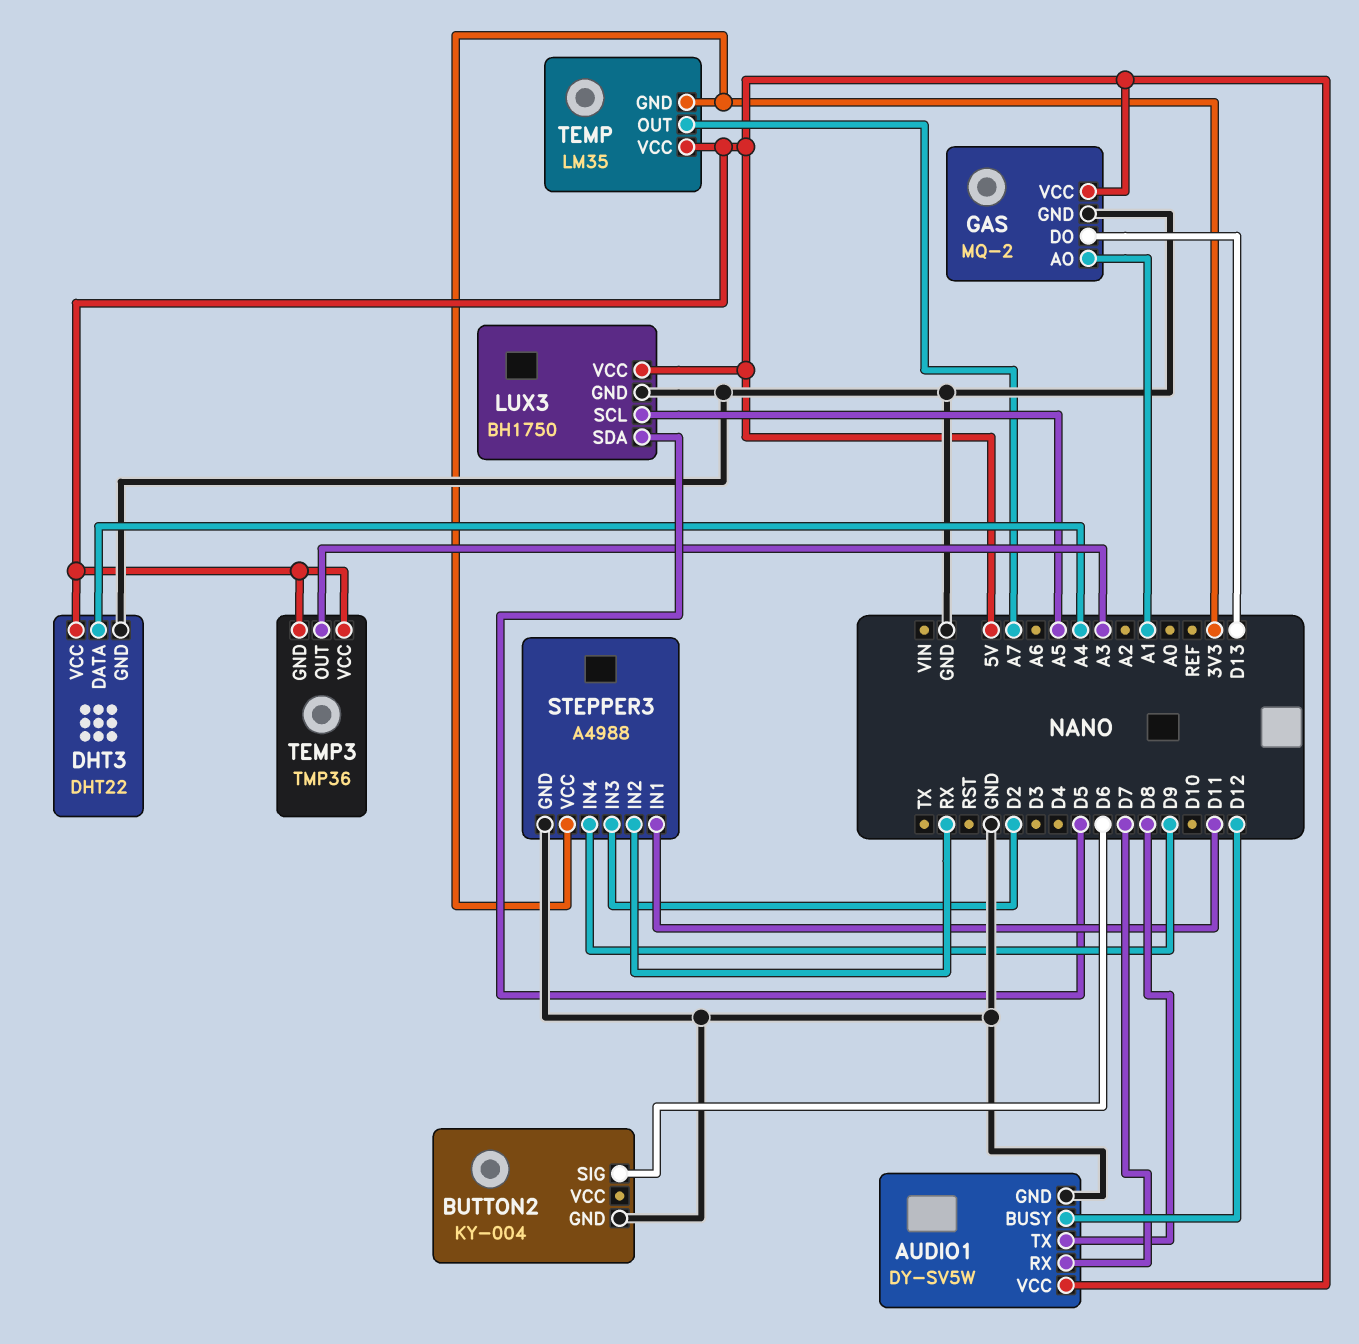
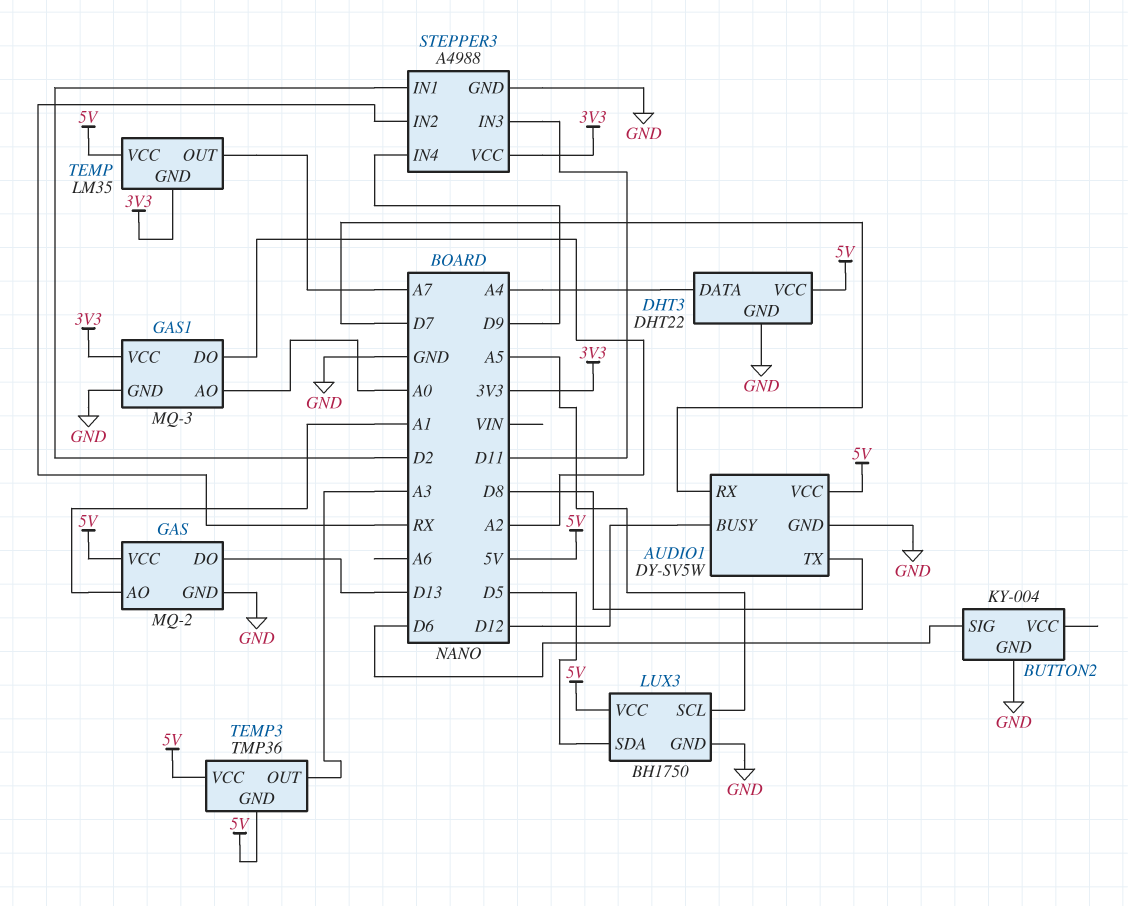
GAS1: none -> MQ-3
GAS1 pin AO: none -> A0
GAS1 pin DO: none -> A2
GAS1 pin GND: none -> GND
GAS1 pin VCC: none -> 3V3
STEPPER3 pin IN1: D11 -> D2
STEPPER3 pin IN3: D2 -> D11

